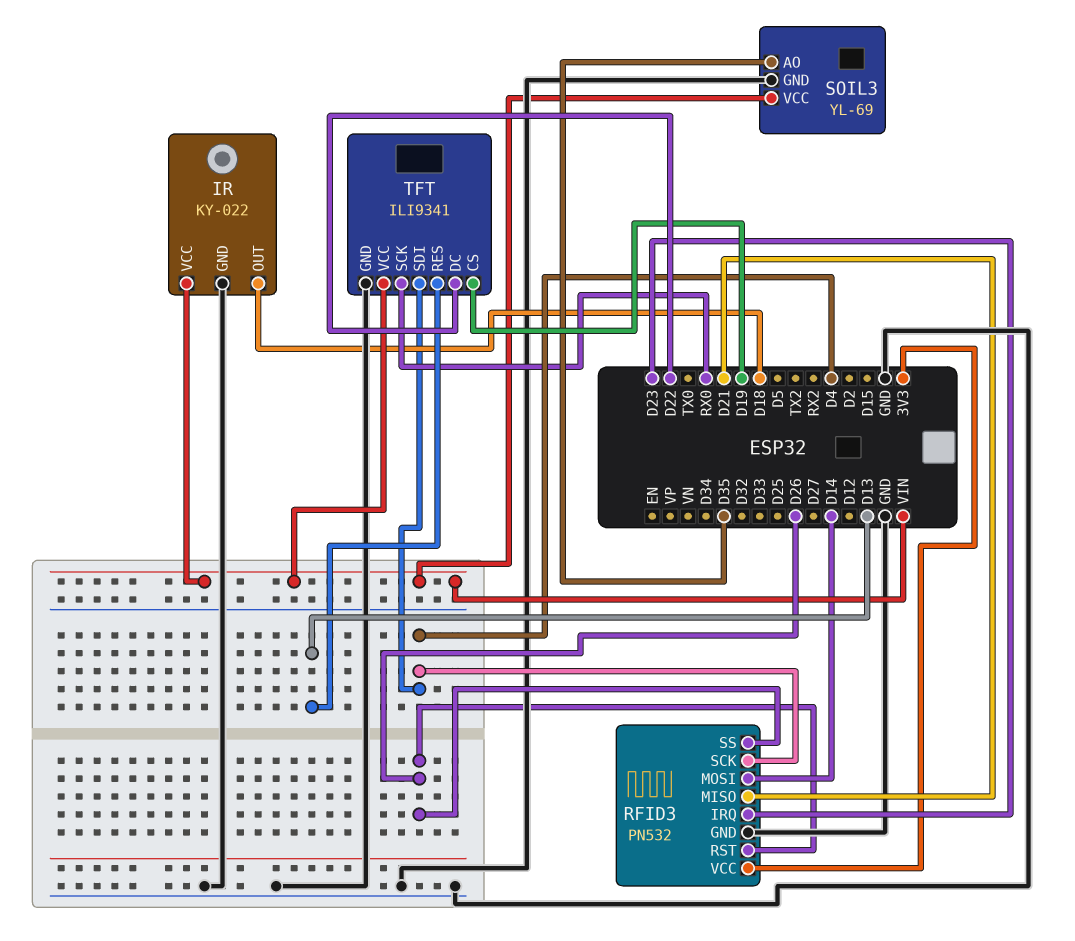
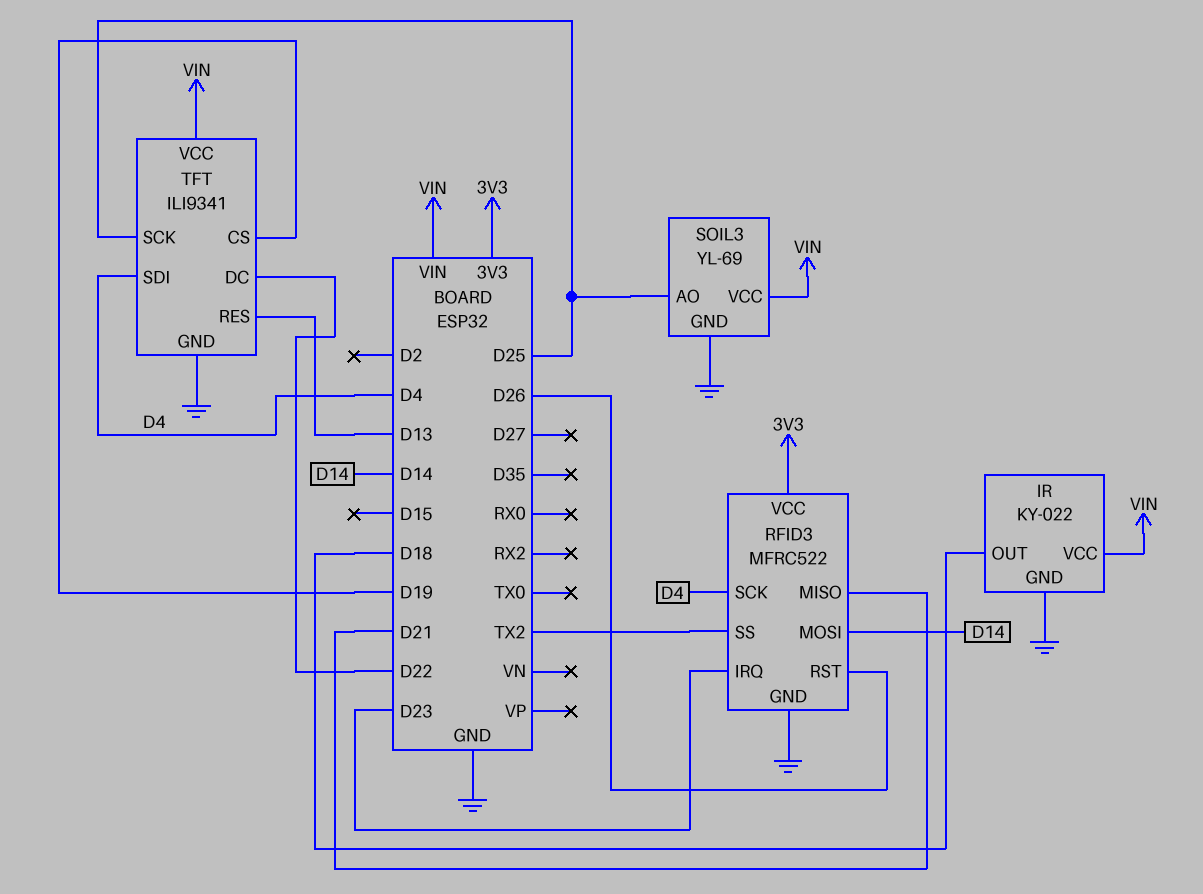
RFID3: PN532 -> MFRC522
RFID3 pin SS: D26 -> TX2
SOIL3 pin AO: D35 -> D25
TFT pin SCK: RX0 -> D25

